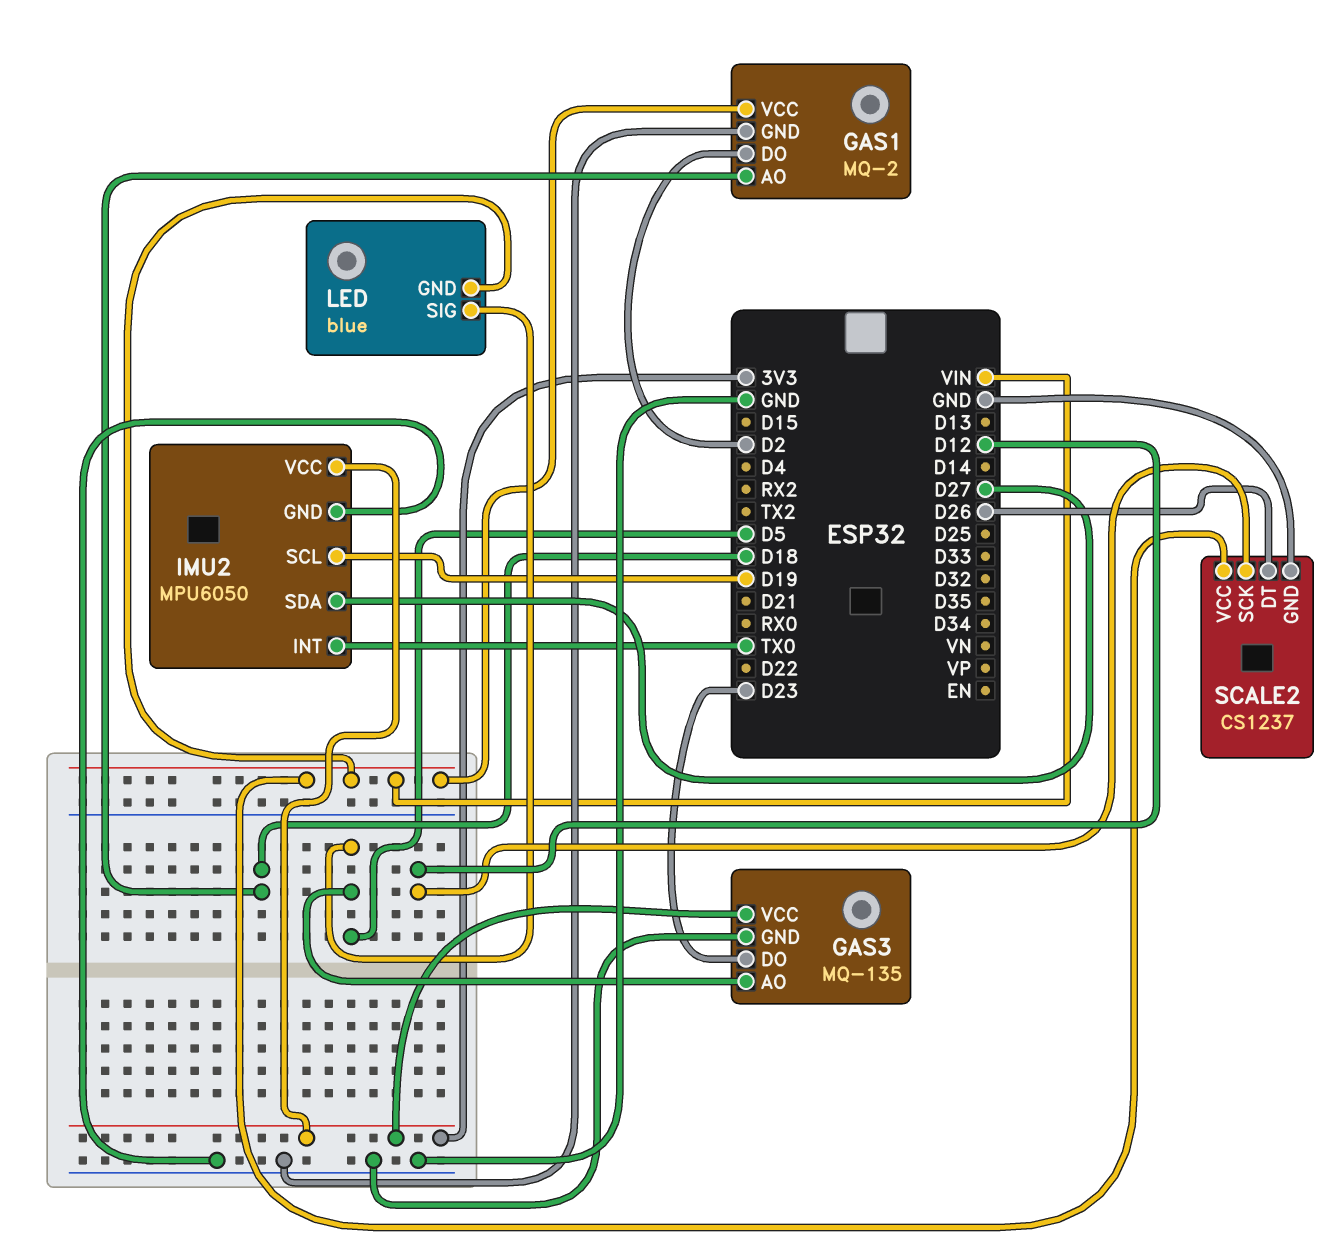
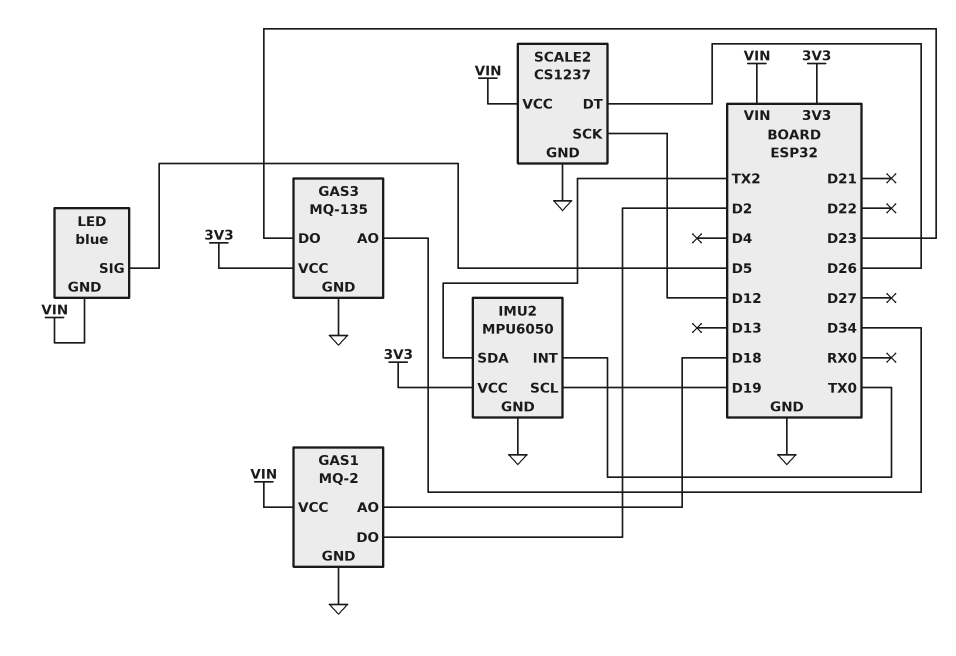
GAS3 pin AO: D5 -> D34
IMU2 pin SDA: D27 -> TX2

